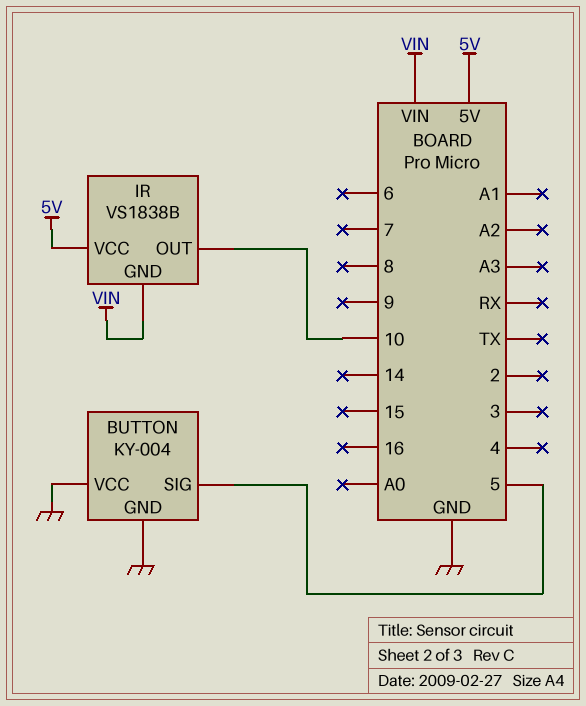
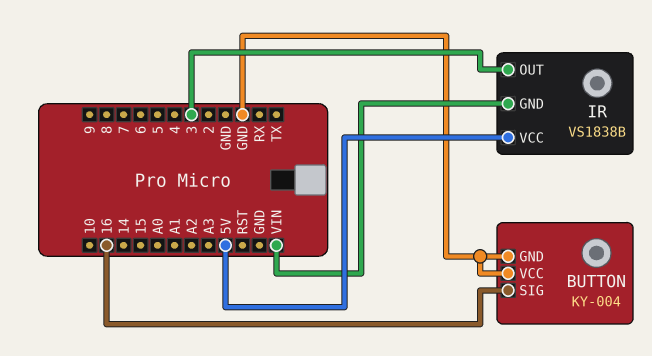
BUTTON pin SIG: 5 -> 16
IR pin OUT: 10 -> 3

